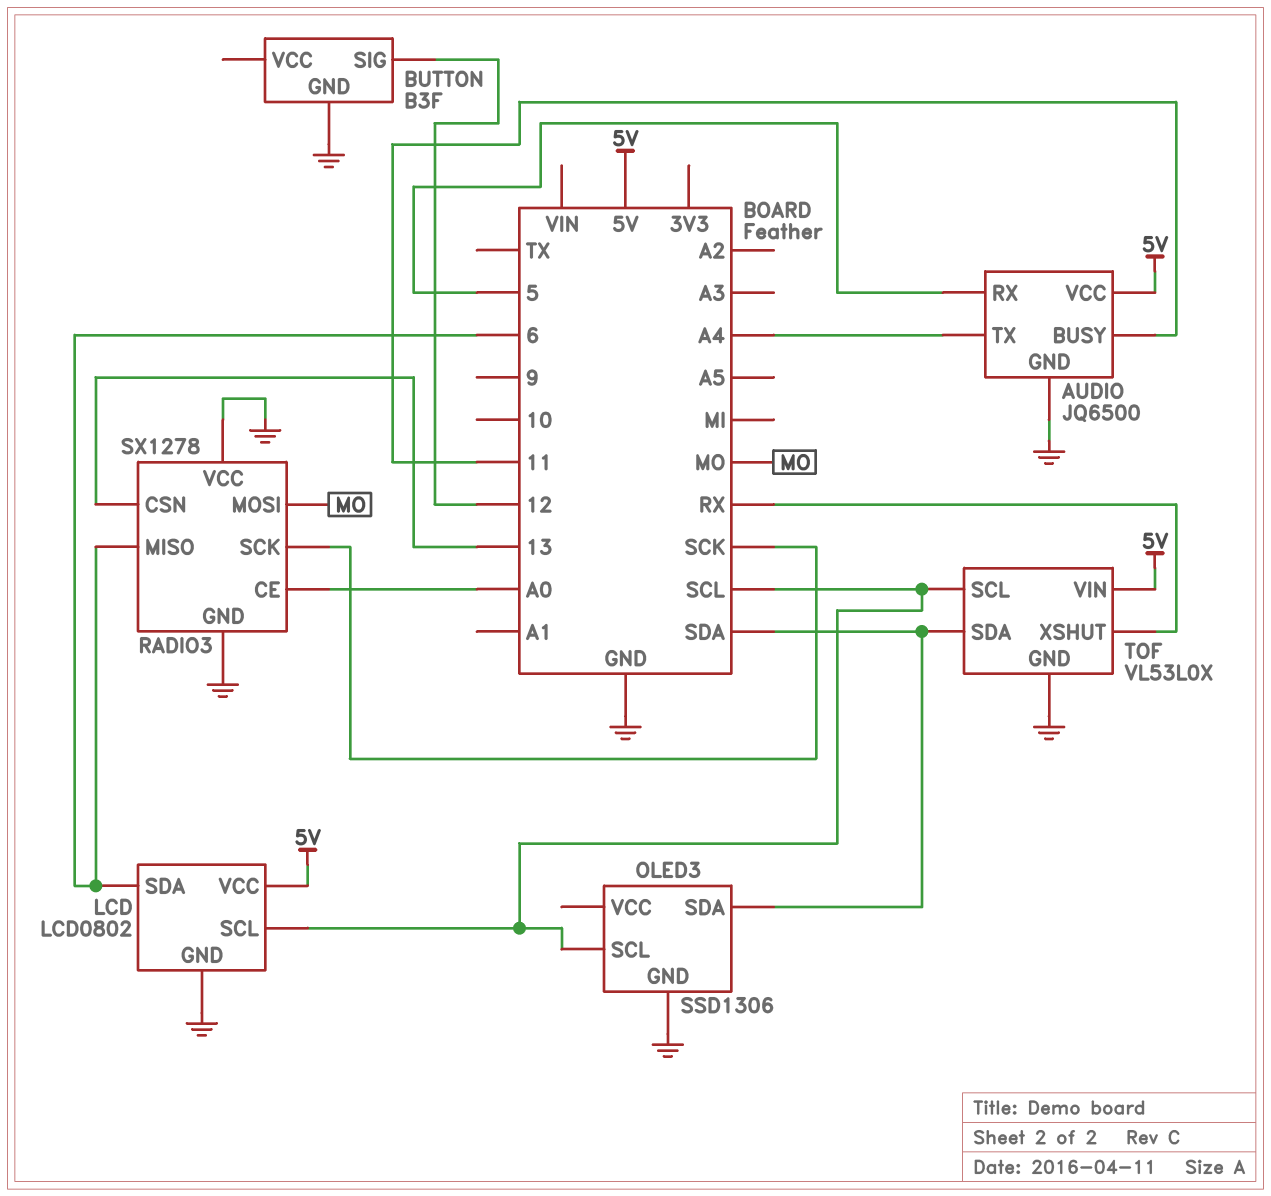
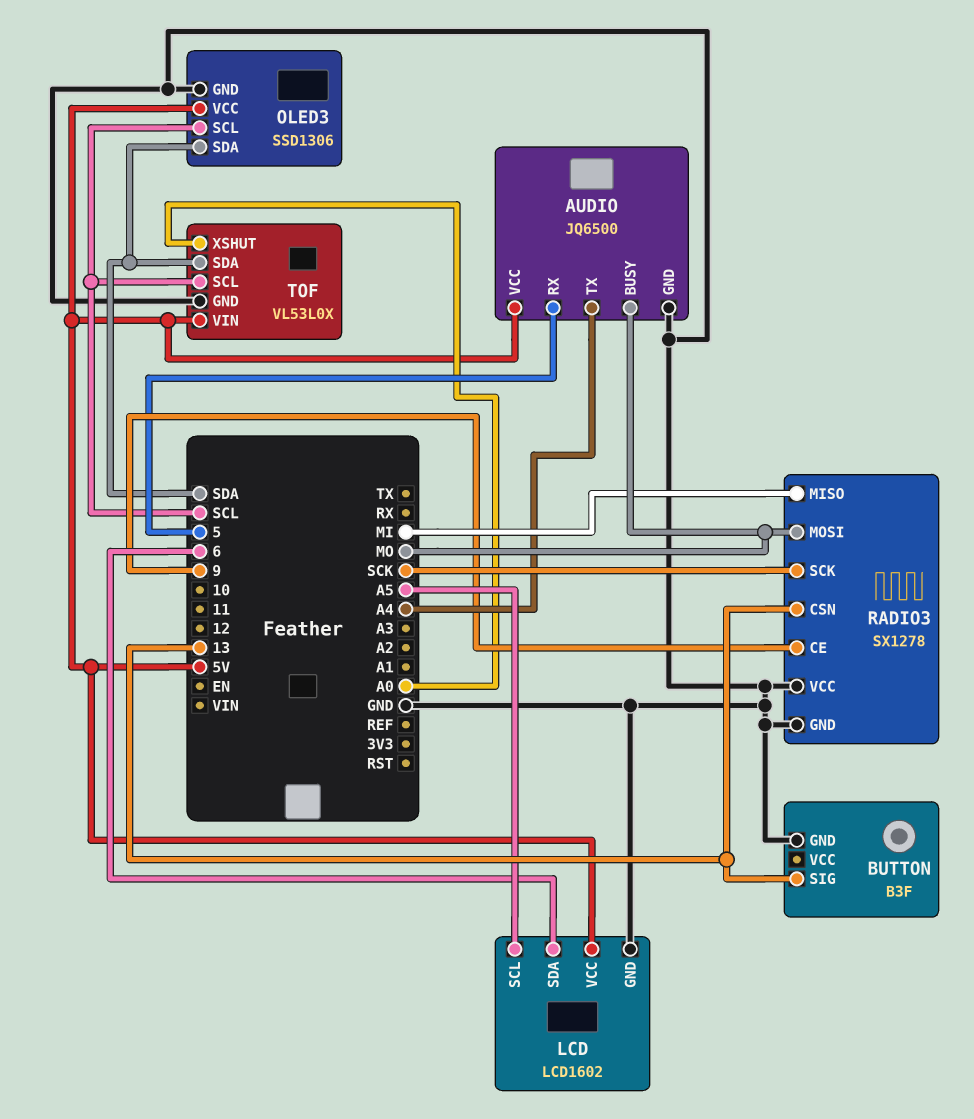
AUDIO pin BUSY: 11 -> MO
BUTTON pin SIG: 12 -> 13
LCD: LCD0802 -> LCD1602
LCD pin SCL: SCL -> A5
OLED3 pin VCC: none -> 5V
RADIO3 pin CE: A0 -> 9
RADIO3 pin MISO: 6 -> MI
TOF pin XSHUT: RX -> A0

